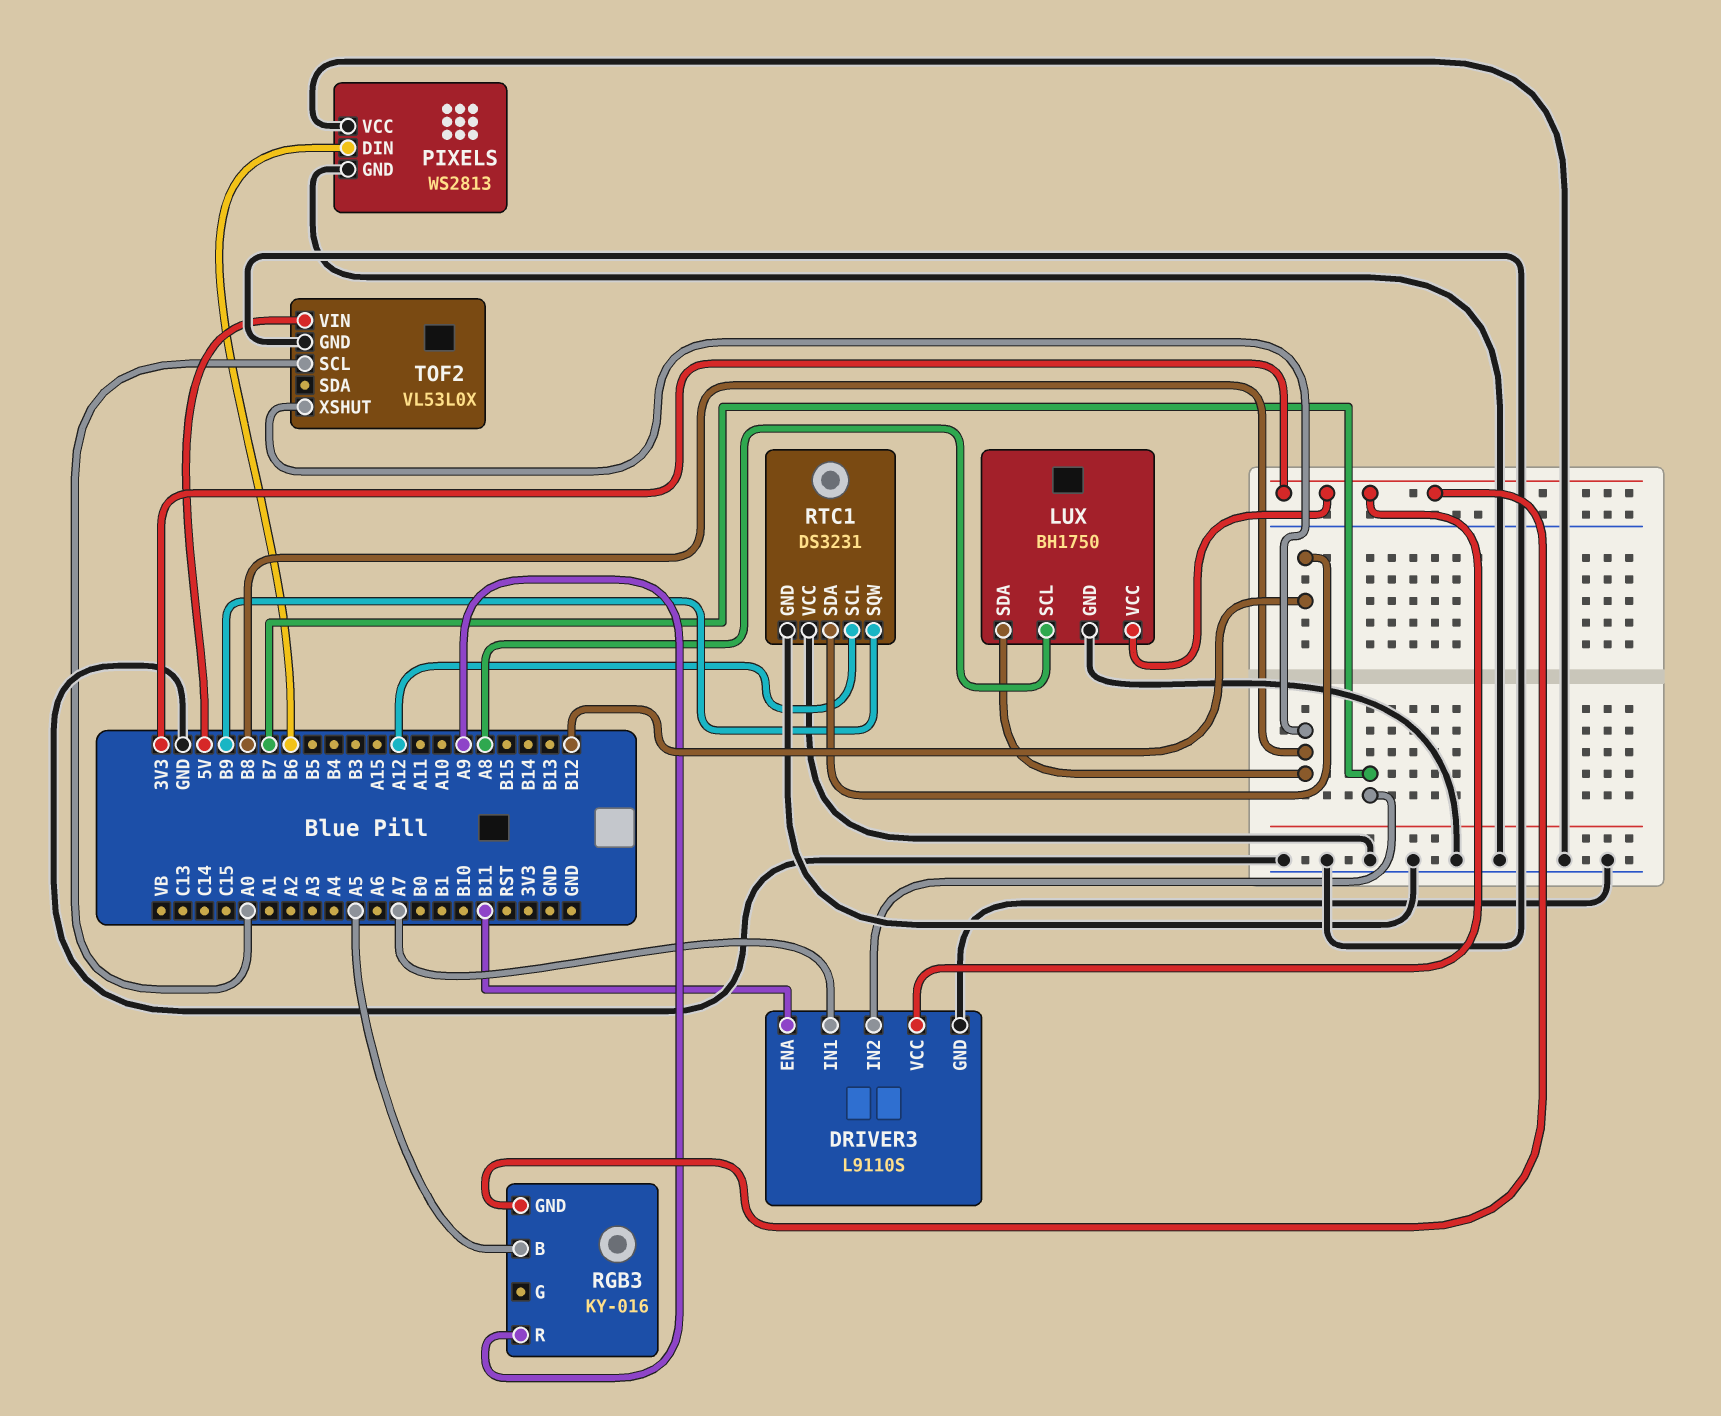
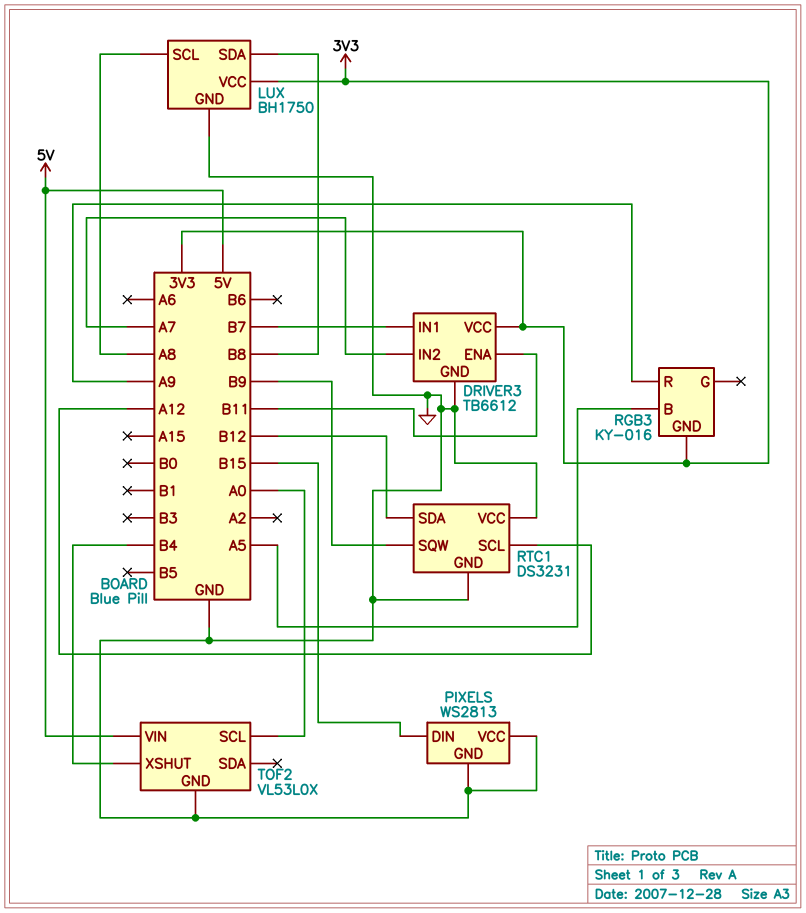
DRIVER3: L9110S -> TB6612
DRIVER3 pin IN1: A7 -> B7
DRIVER3 pin IN2: B7 -> A7
PIXELS pin DIN: B6 -> B15
TOF2 pin XSHUT: B8 -> B4

